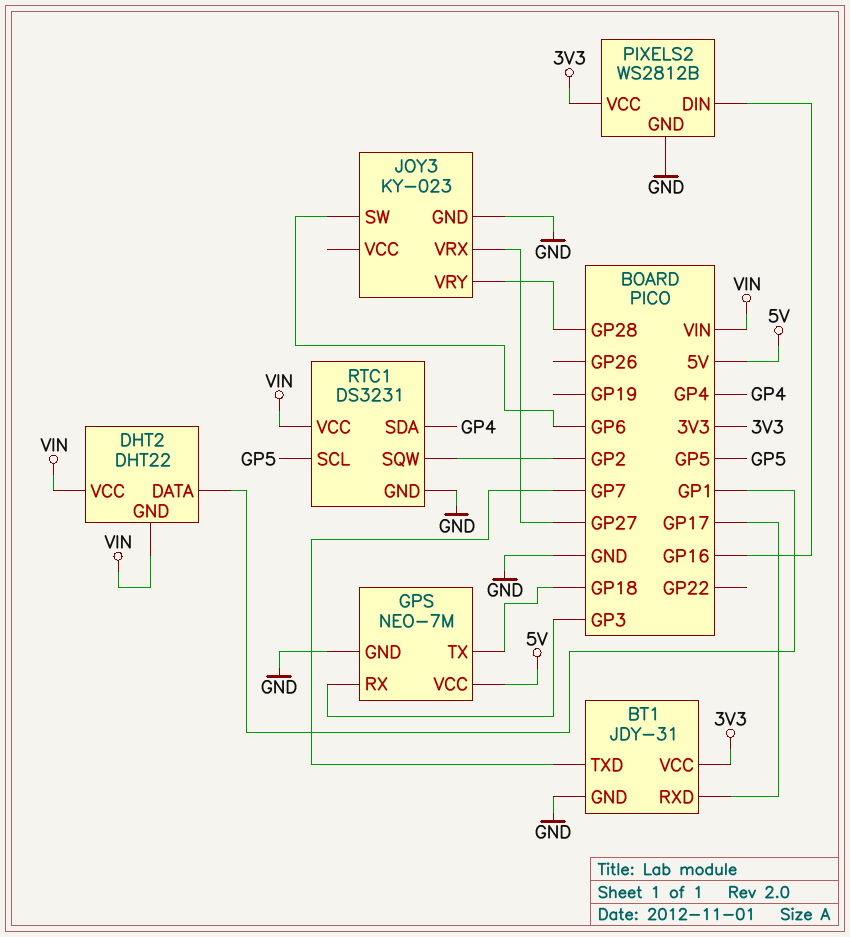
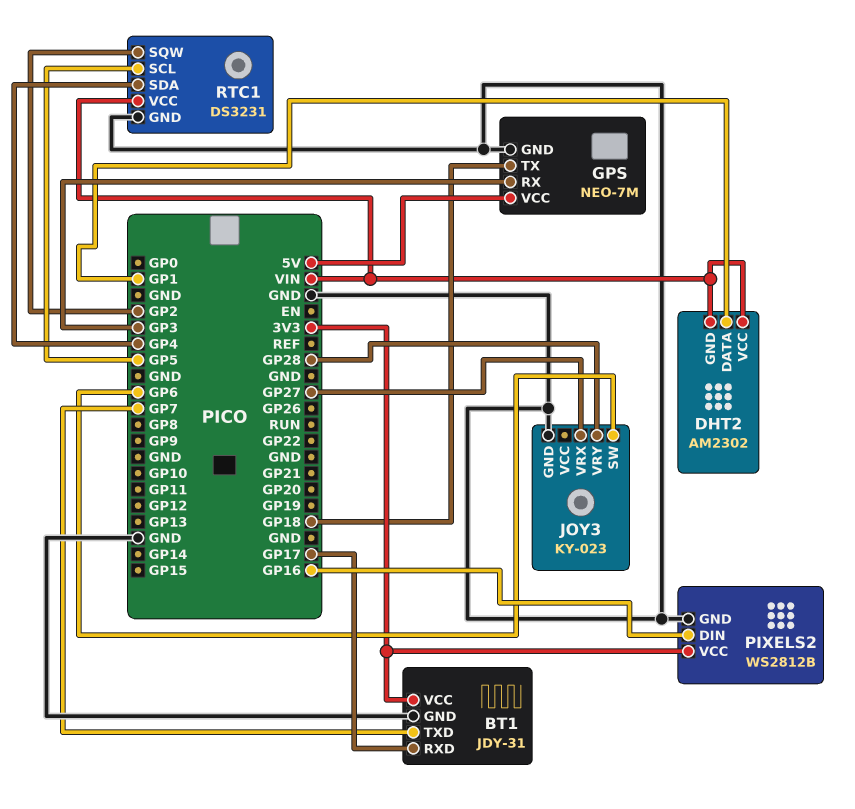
DHT2: DHT22 -> AM2302

